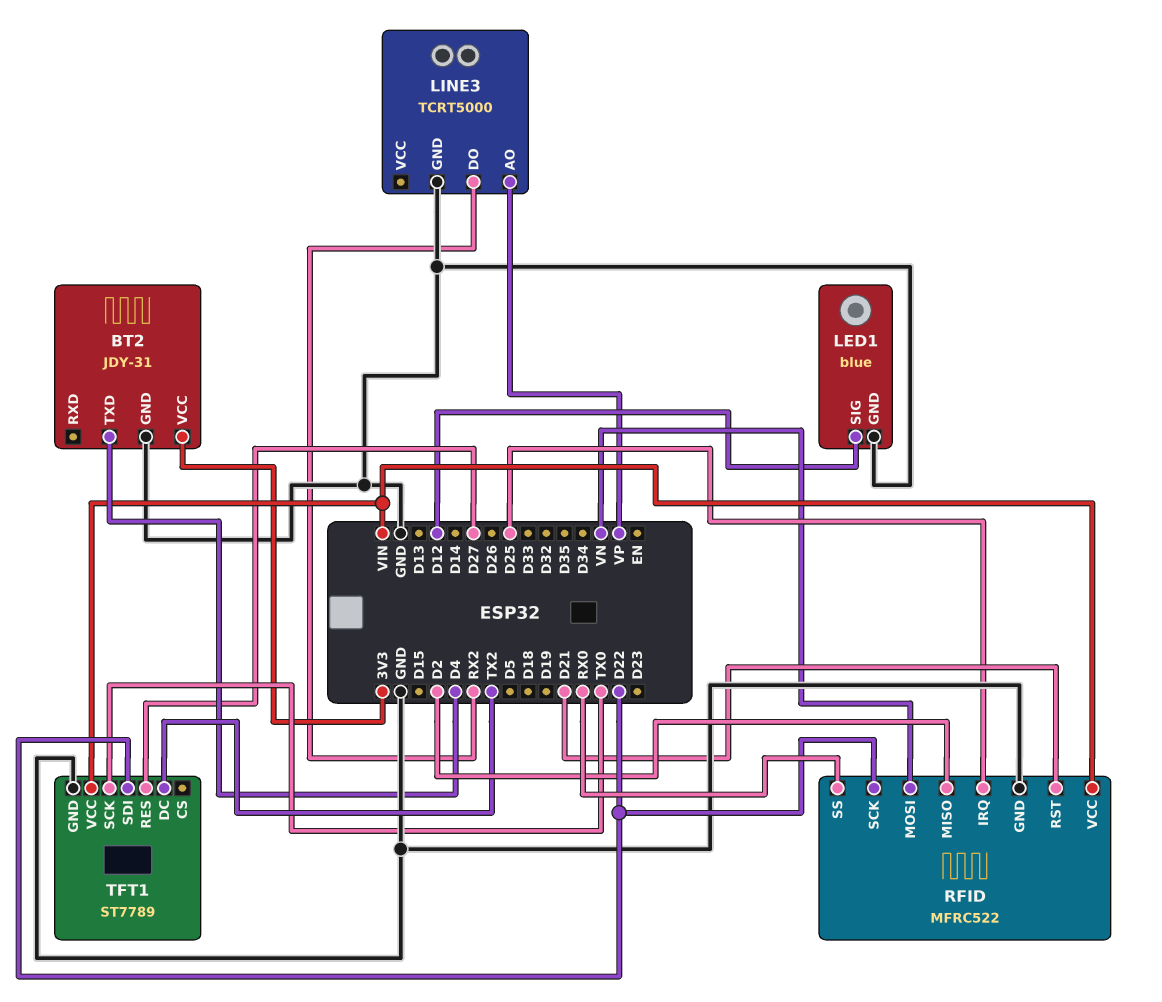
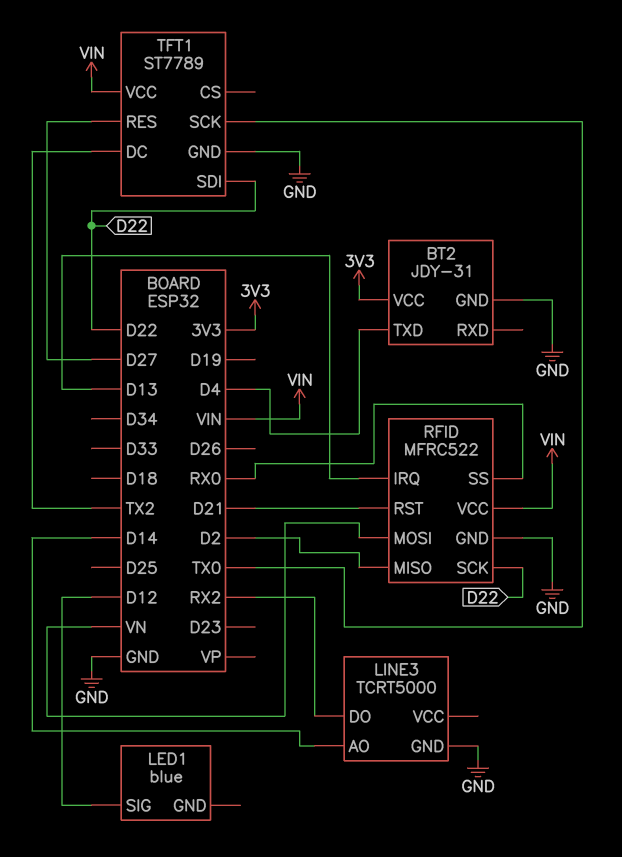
LED1 pin GND: GND -> none
LINE3 pin AO: VP -> D14
RFID pin IRQ: D25 -> D13

